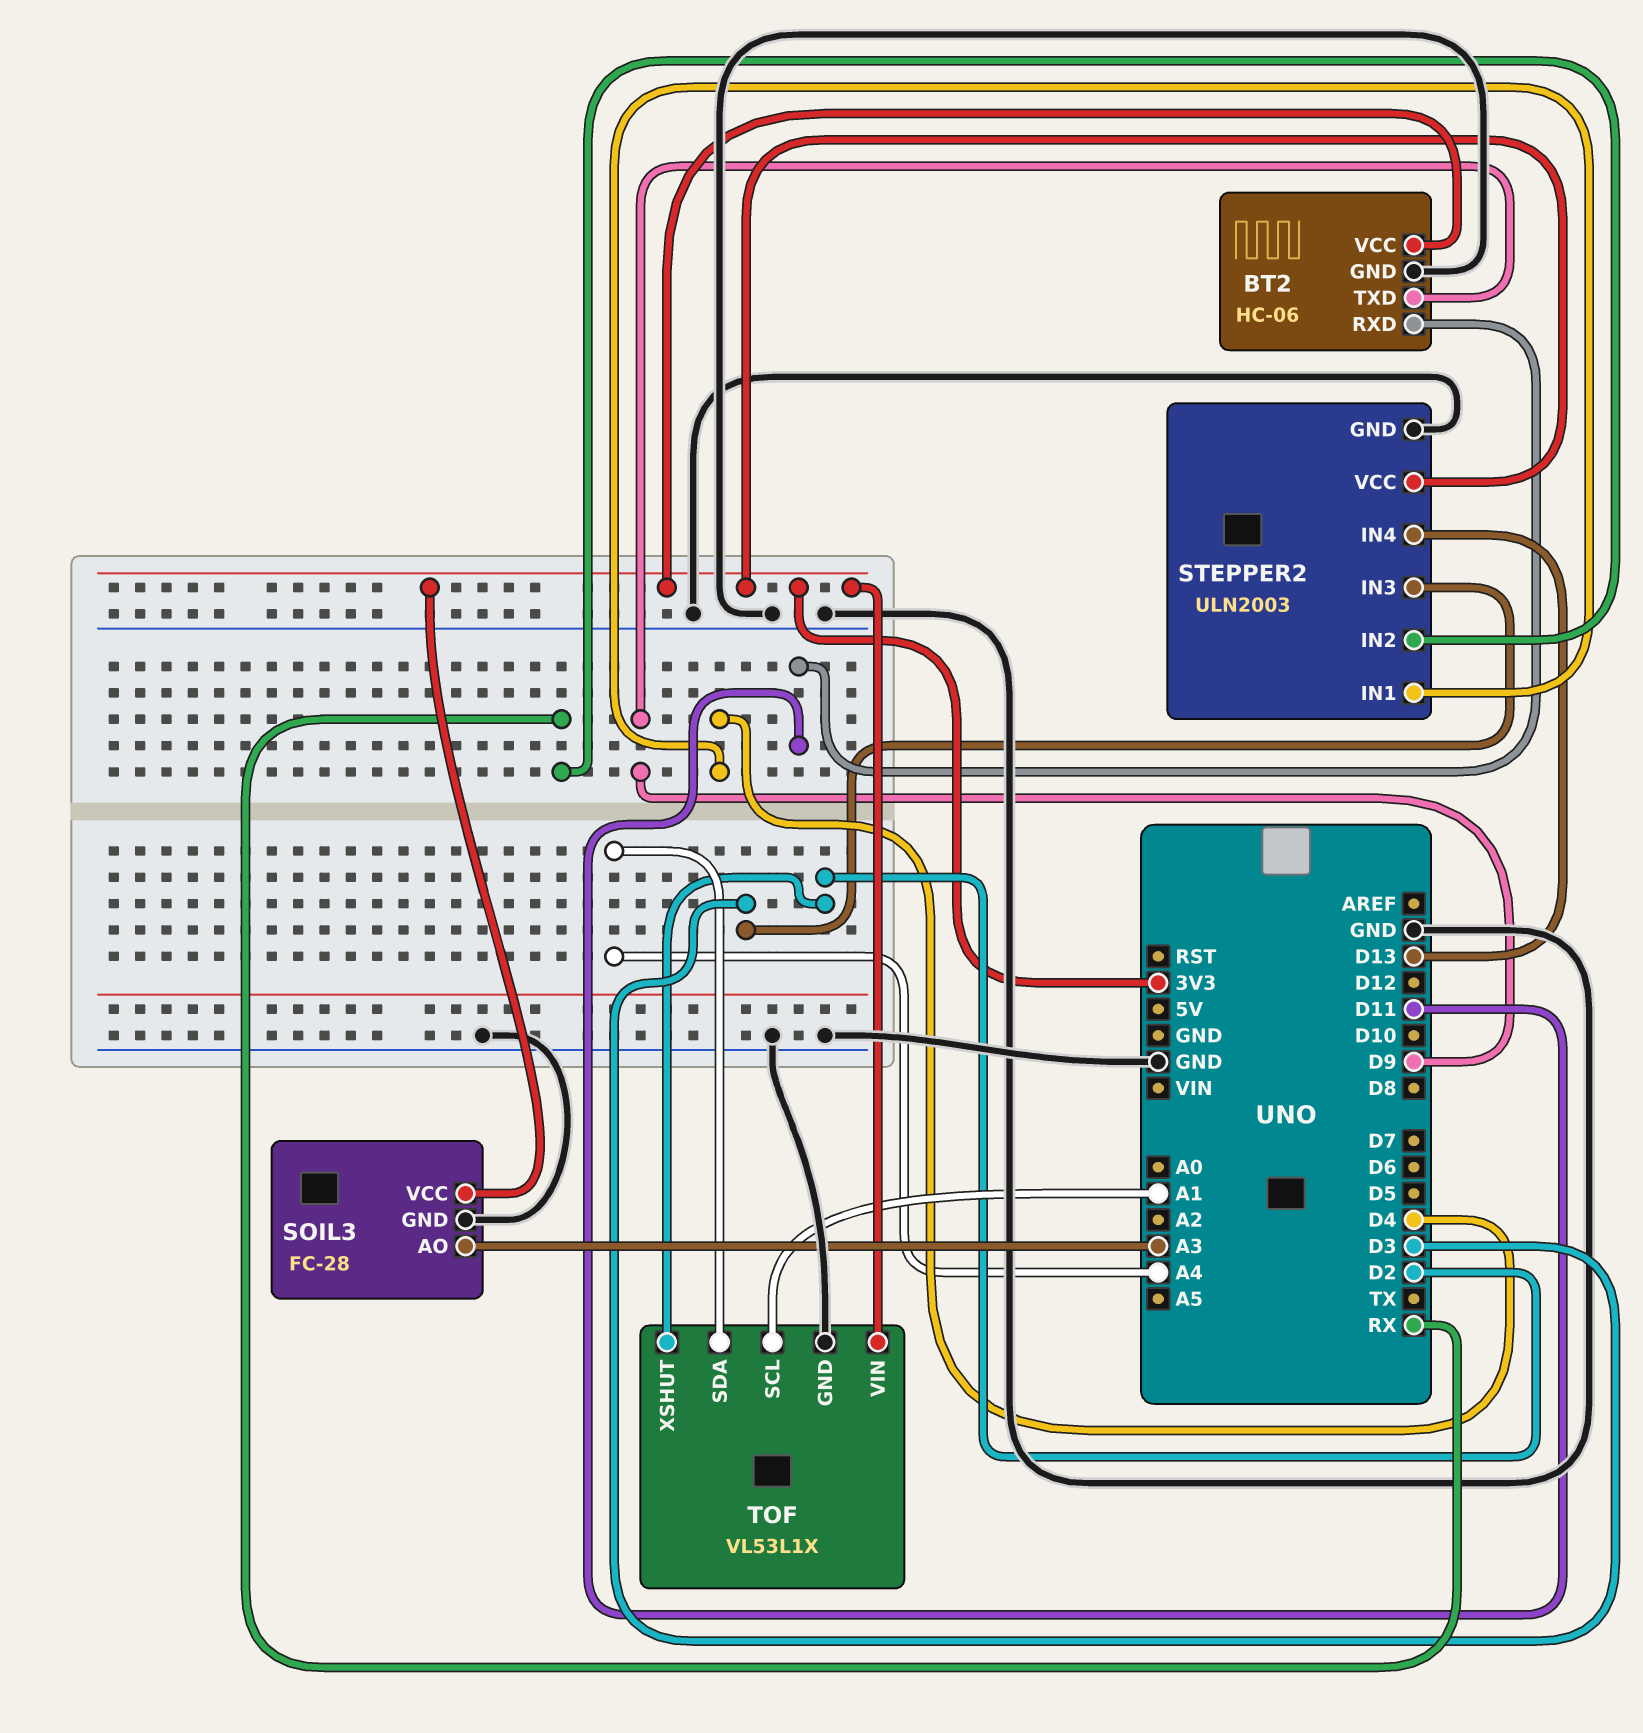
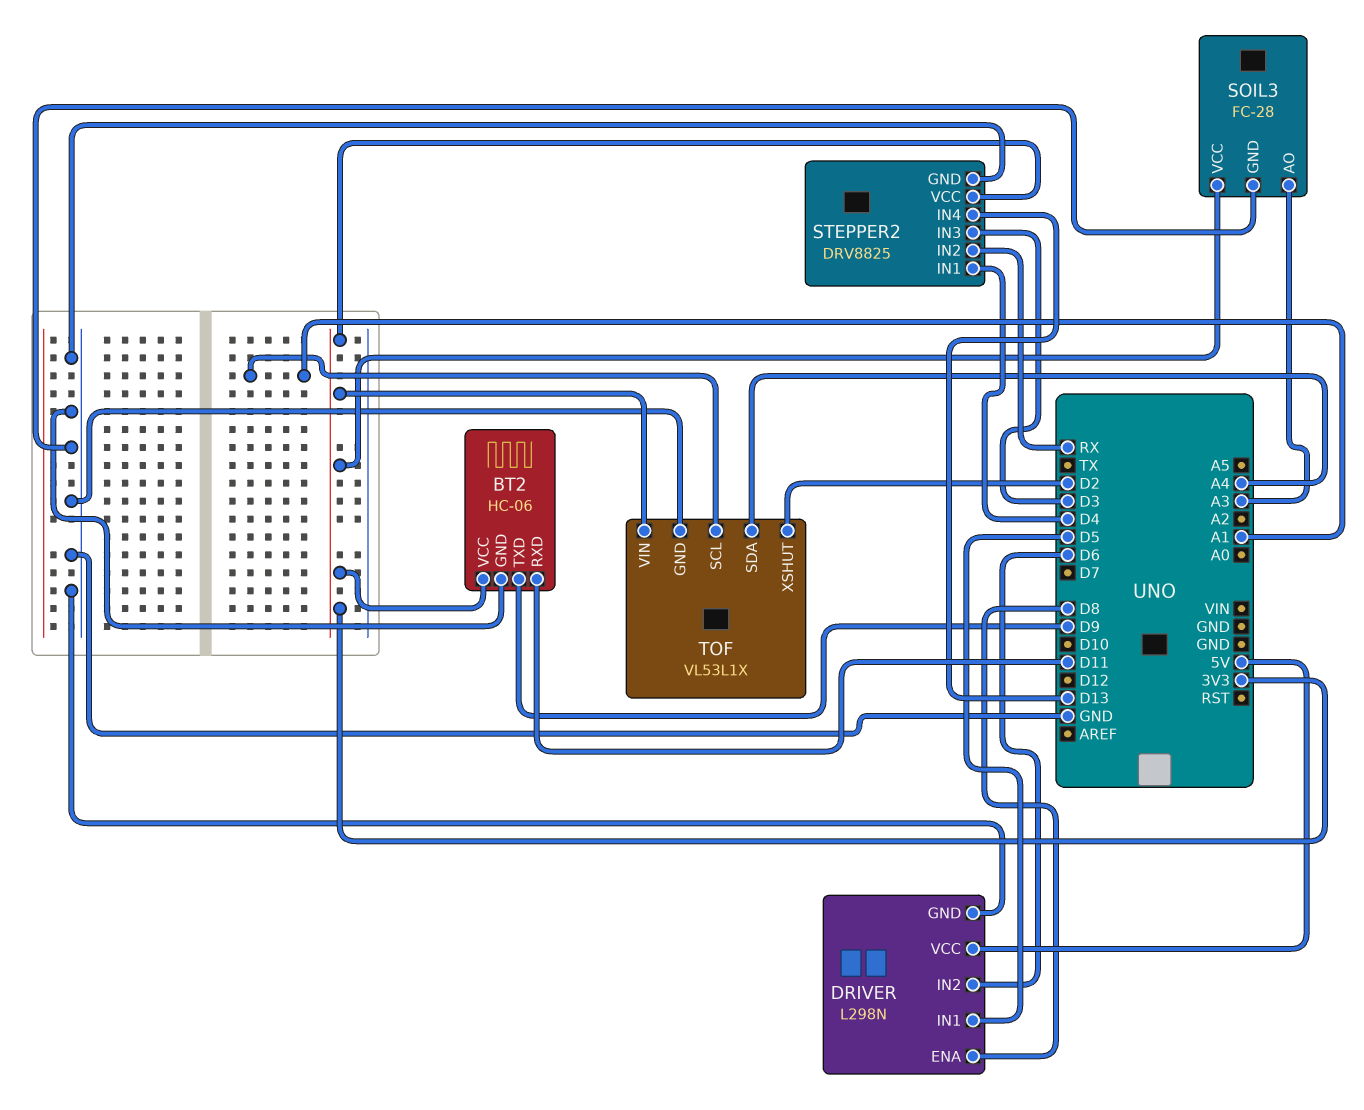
DRIVER: none -> L298N
DRIVER pin ENA: none -> D8
DRIVER pin GND: none -> GND
DRIVER pin IN1: none -> D5
DRIVER pin IN2: none -> D6
DRIVER pin VCC: none -> 5V
STEPPER2: ULN2003 -> DRV8825

